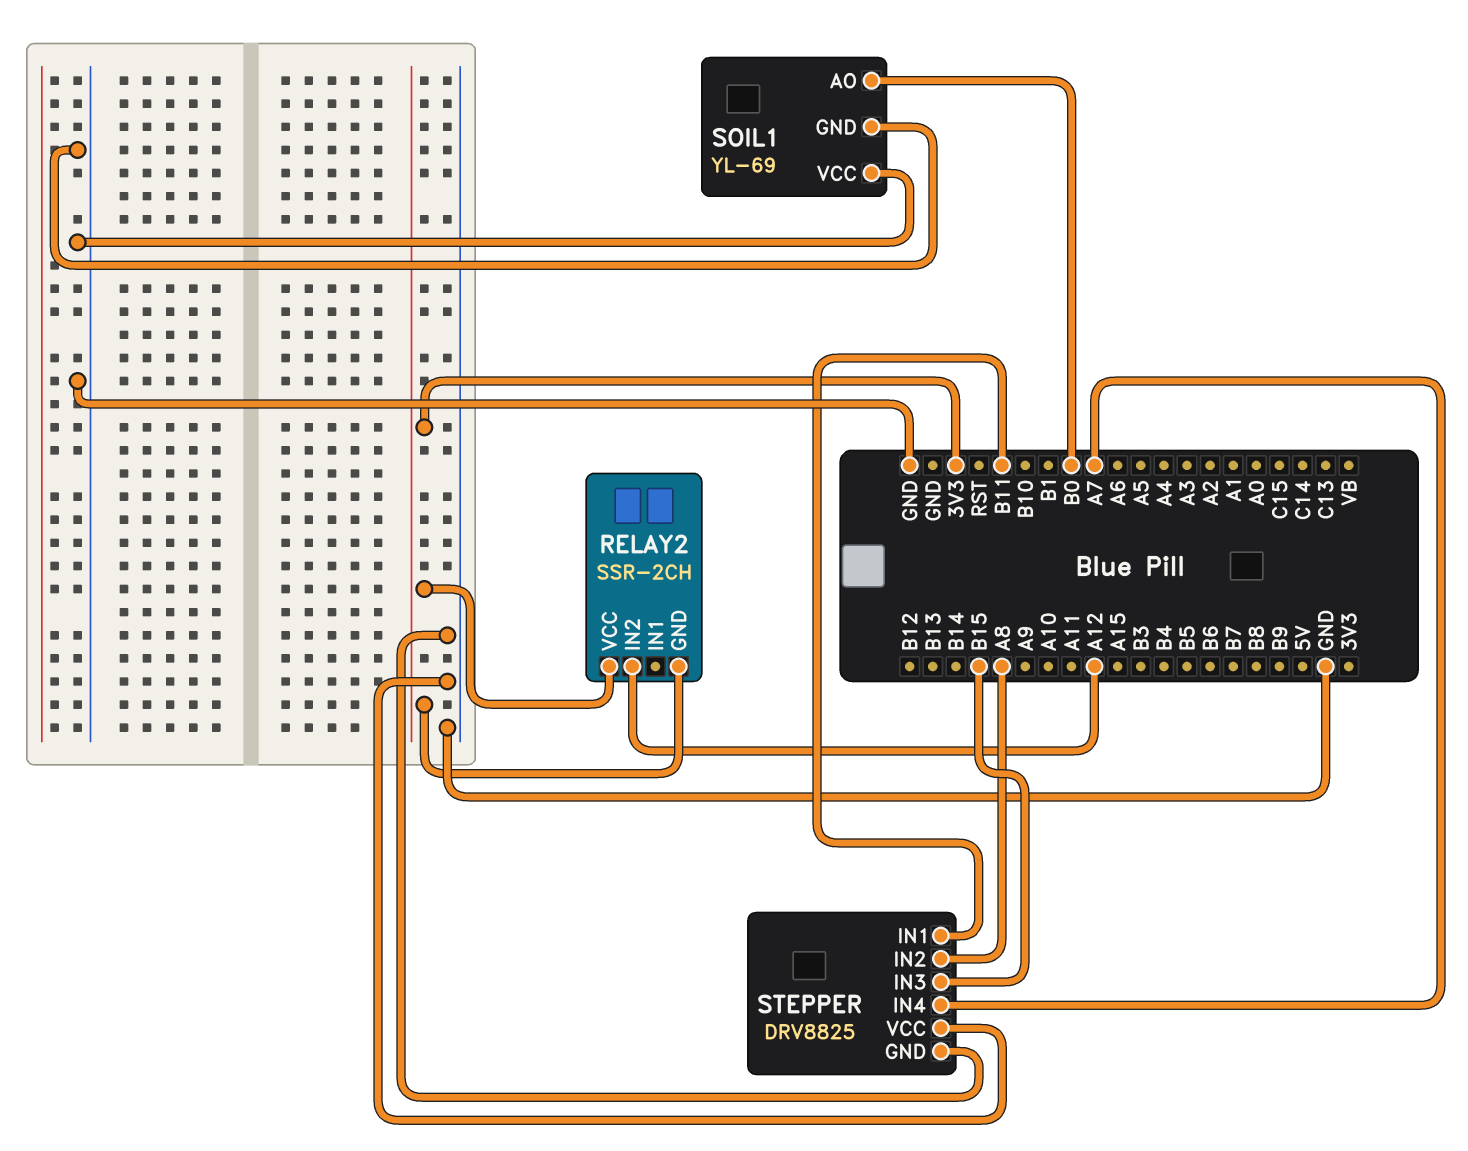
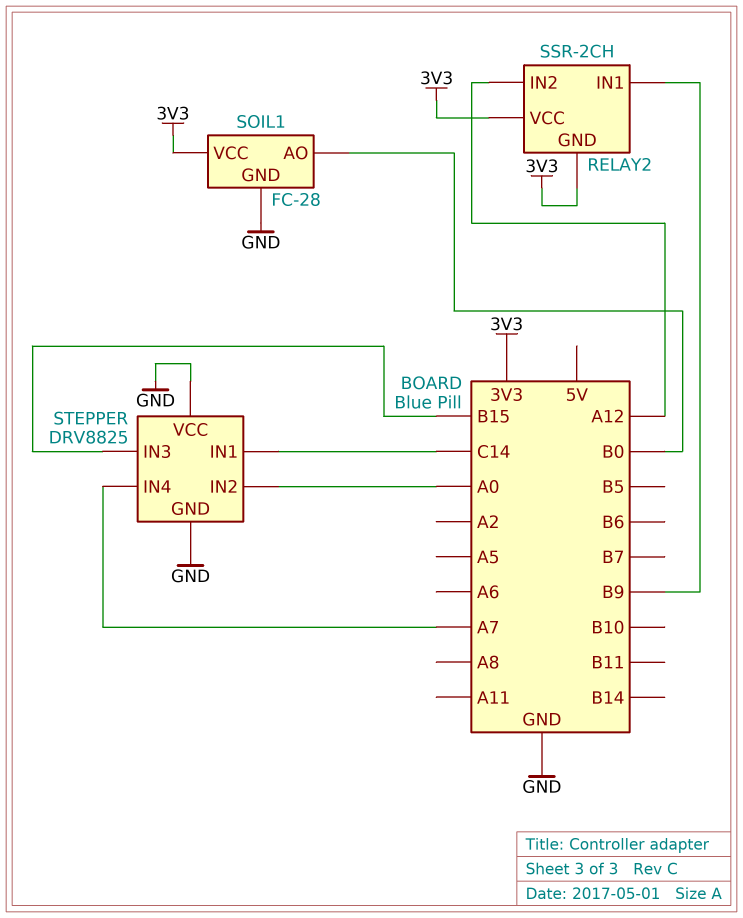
RELAY2 pin IN1: none -> B9
SOIL1: YL-69 -> FC-28
SOIL1 pin VCC: GND -> 3V3
STEPPER pin IN1: B11 -> C14
STEPPER pin IN2: A8 -> A0

